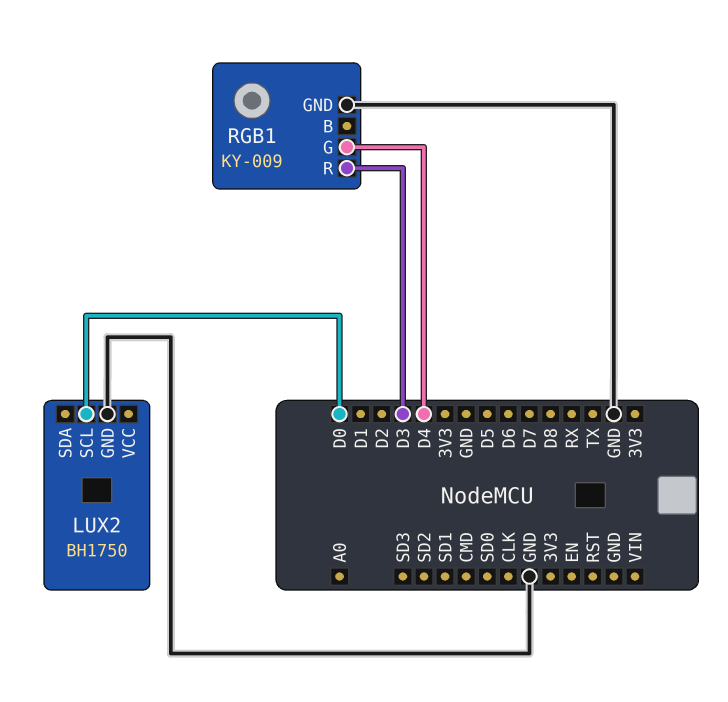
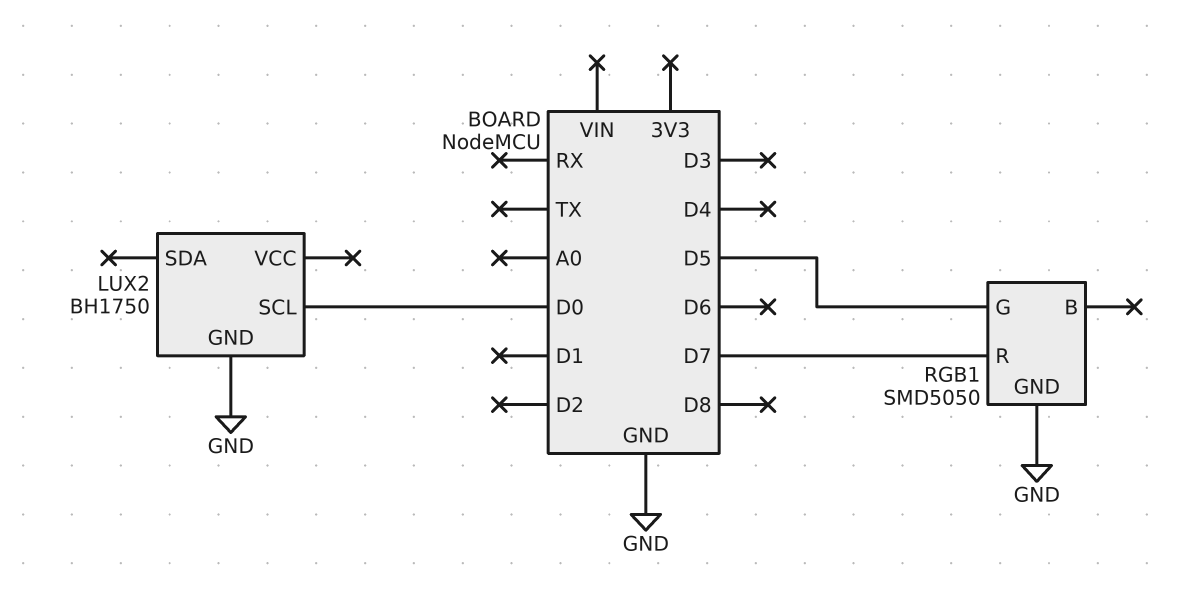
RGB1: KY-009 -> SMD5050
RGB1 pin G: D4 -> D5
RGB1 pin R: D3 -> D7

